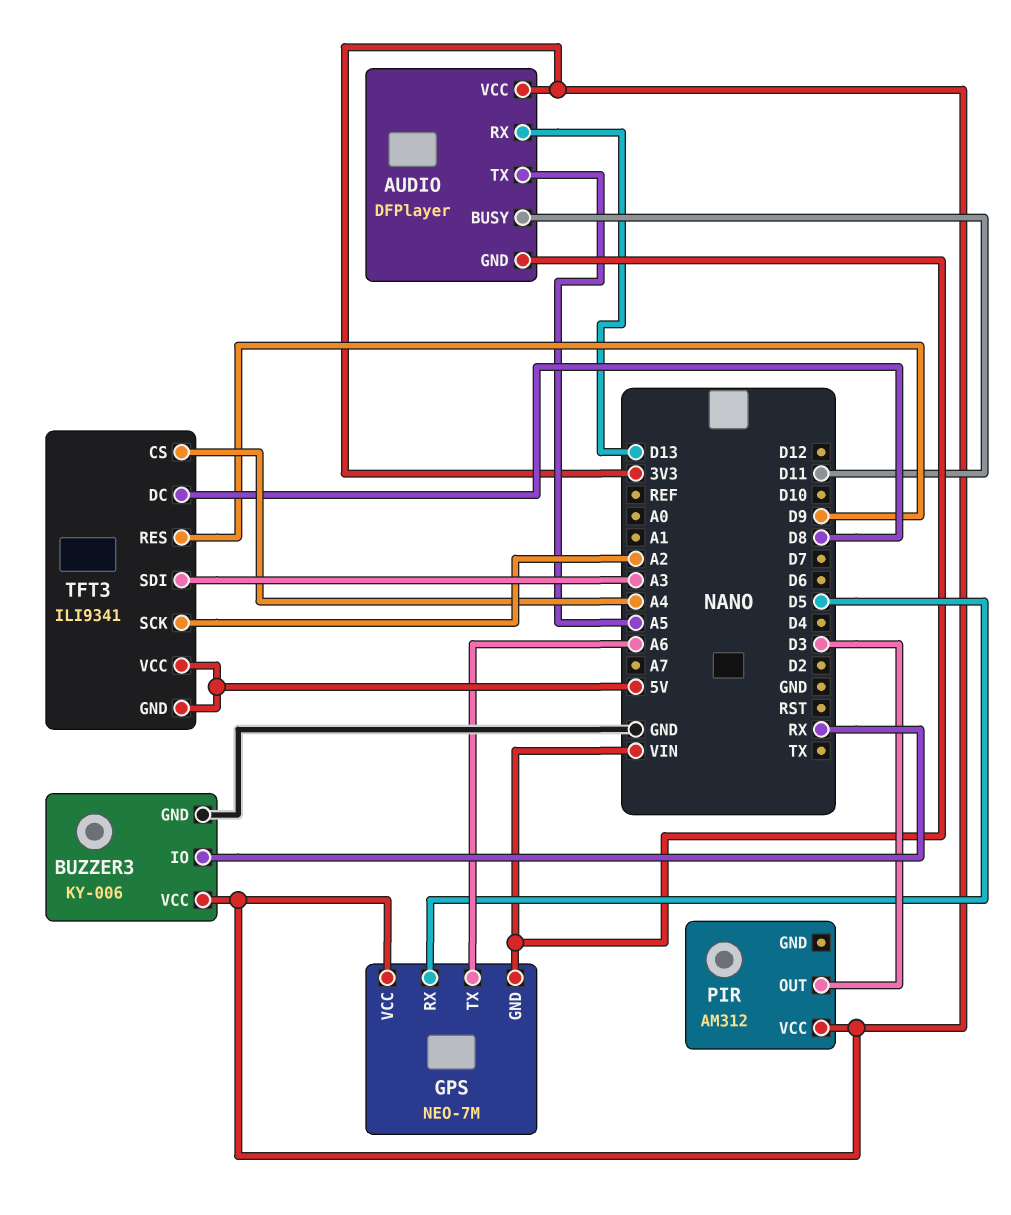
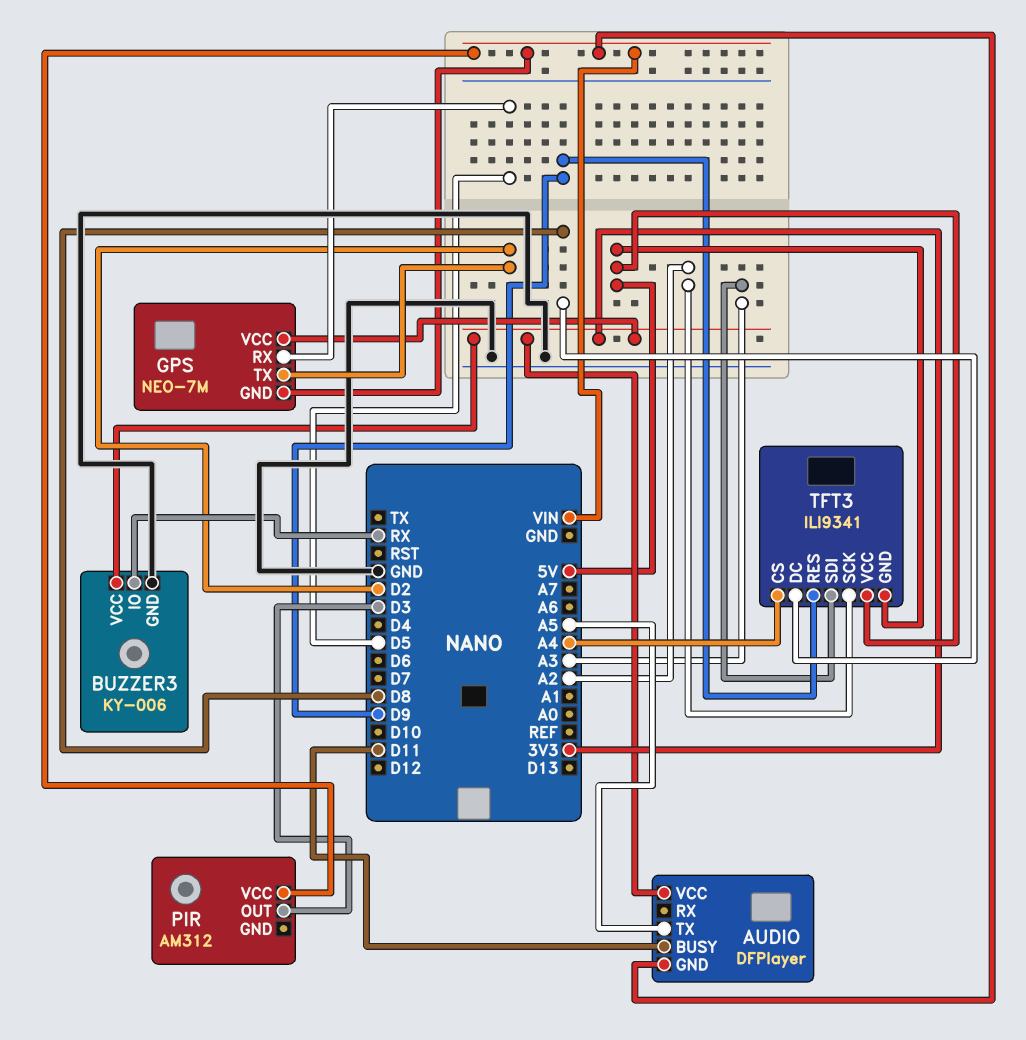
AUDIO pin RX: D13 -> none
GPS pin TX: A6 -> D2
PIR pin VCC: 3V3 -> VIN

